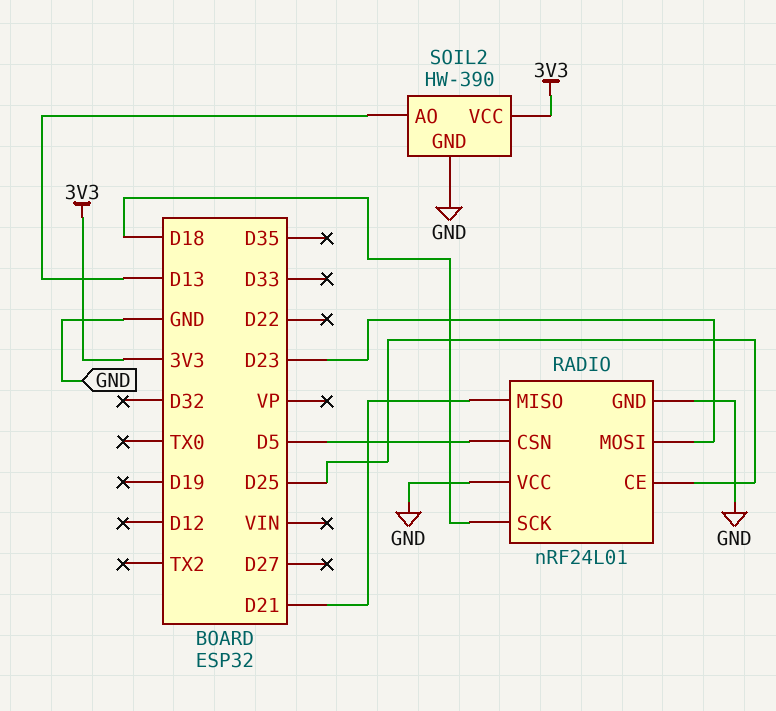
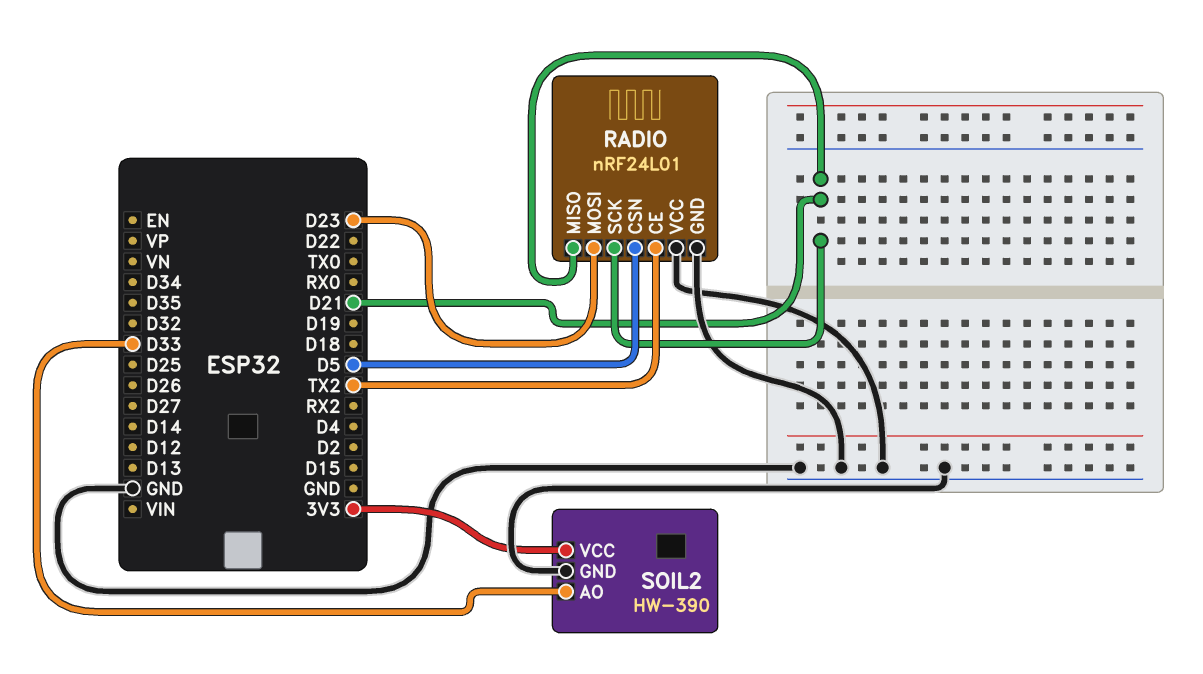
RADIO pin CE: D25 -> TX2
RADIO pin SCK: D18 -> D21
SOIL2 pin AO: D13 -> D33

